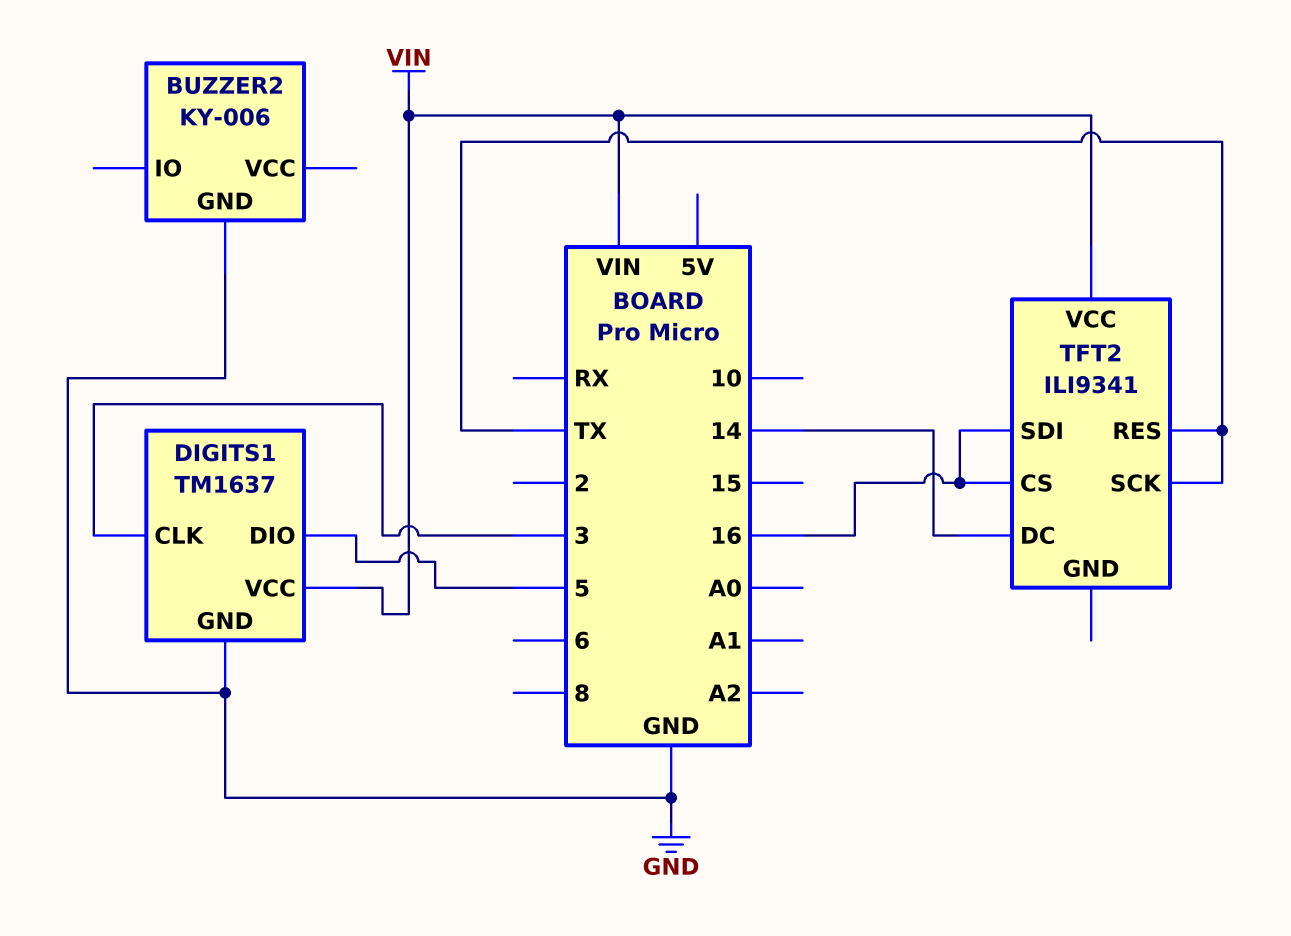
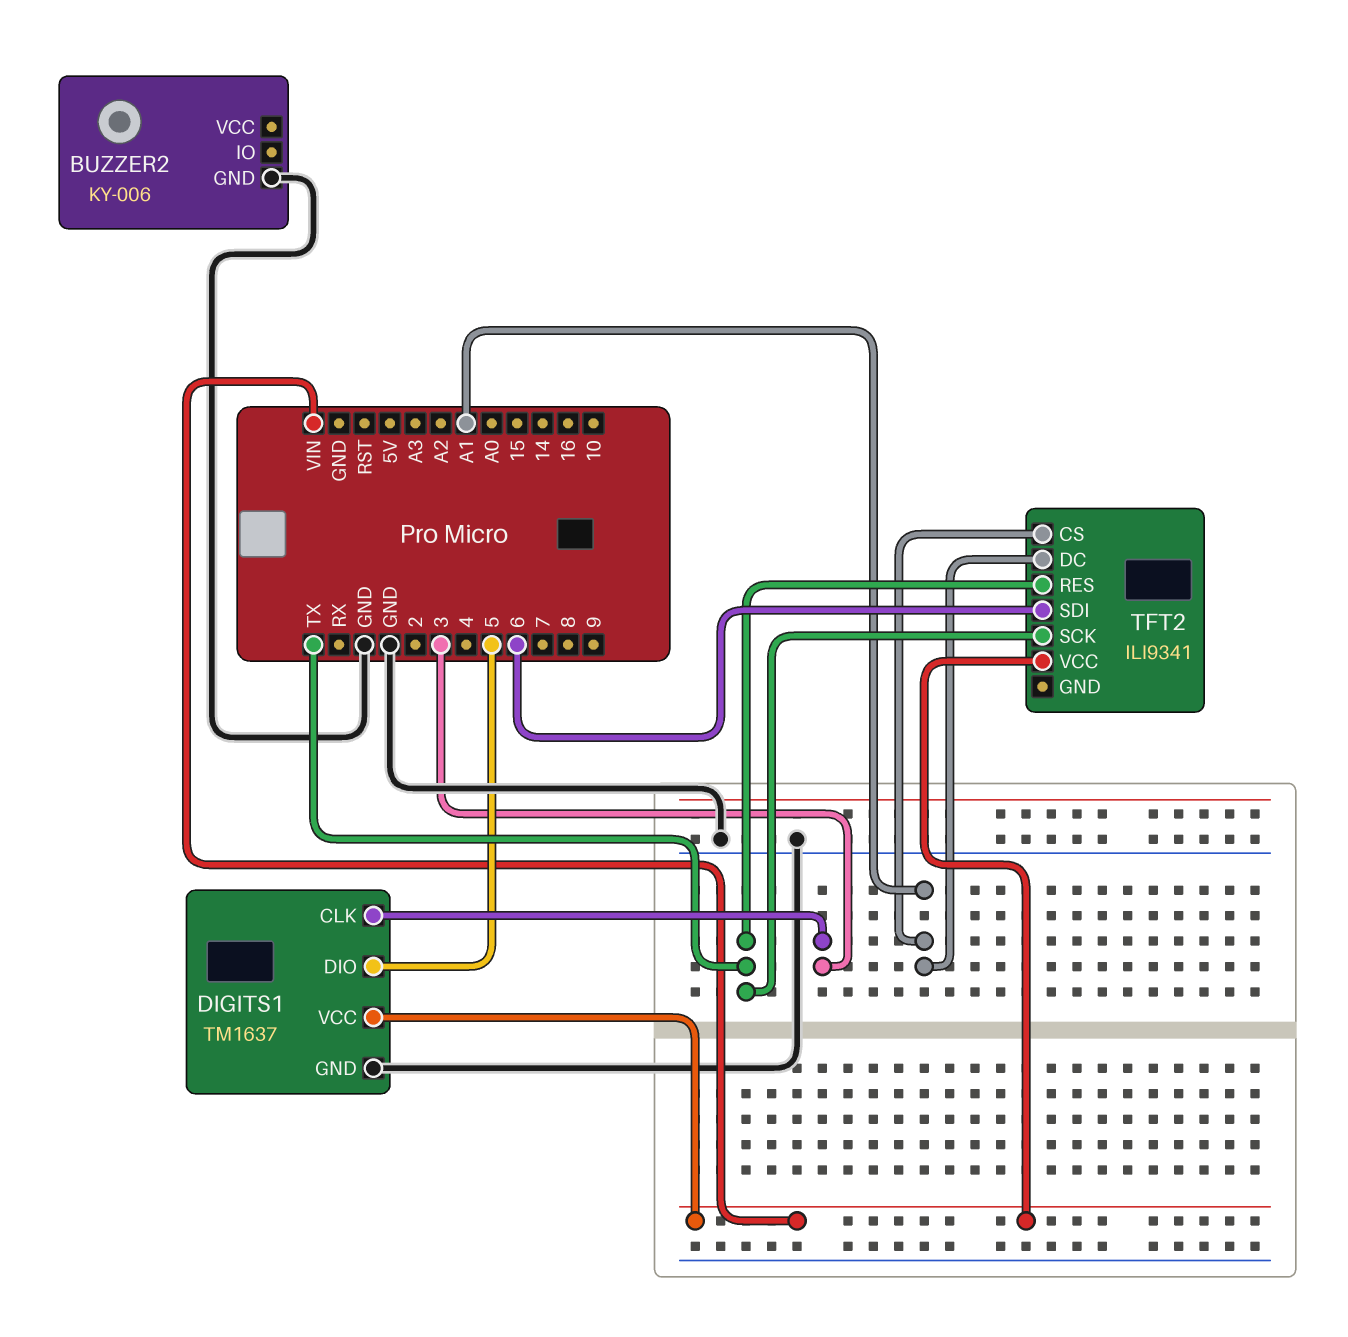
TFT2 pin CS: 16 -> A1
TFT2 pin DC: 14 -> A1
TFT2 pin SDI: 16 -> 6

